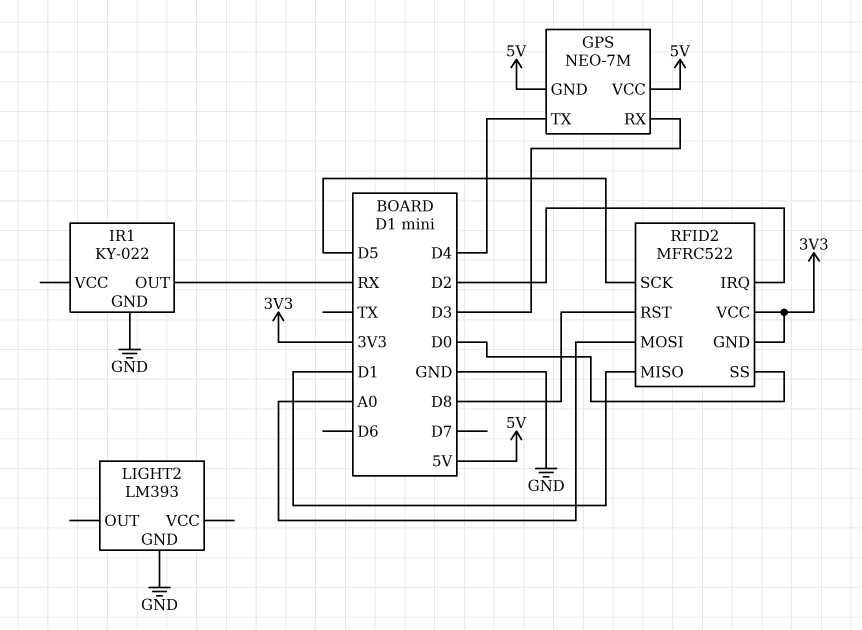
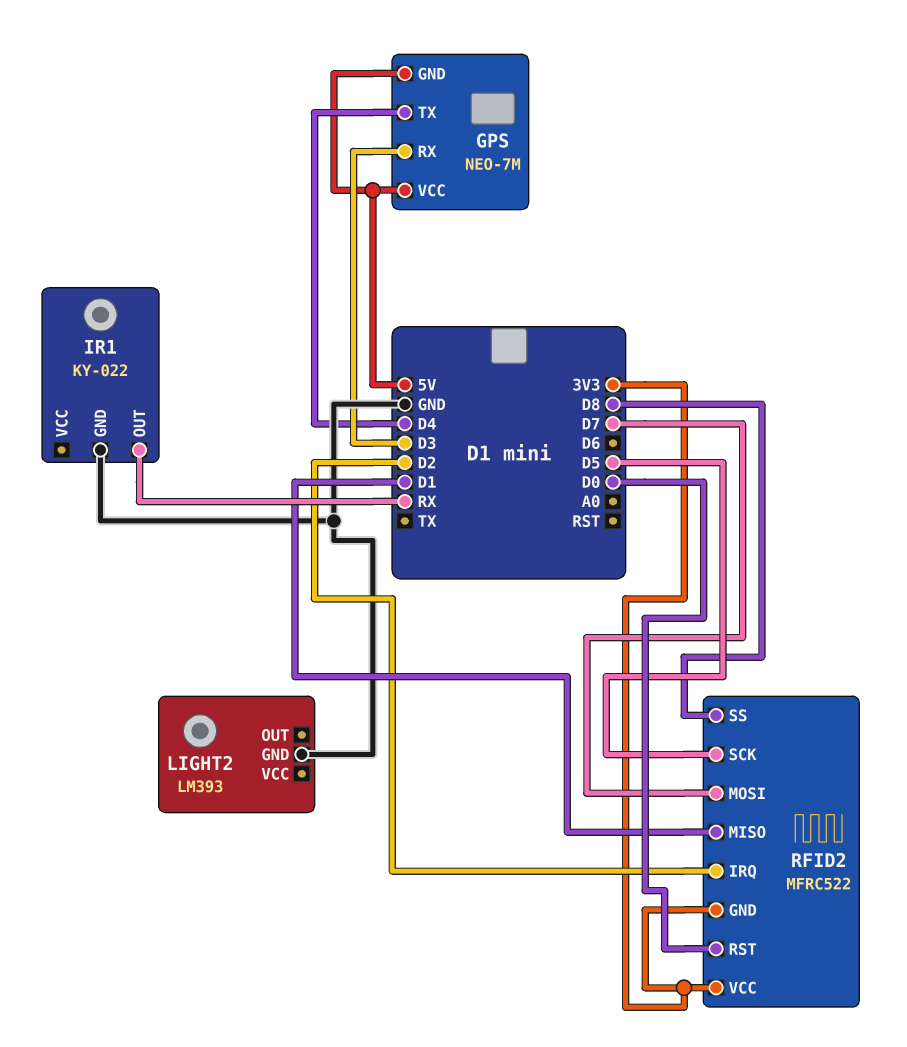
RFID2 pin MOSI: A0 -> D7
RFID2 pin RST: D8 -> D0
RFID2 pin SS: D0 -> D8

